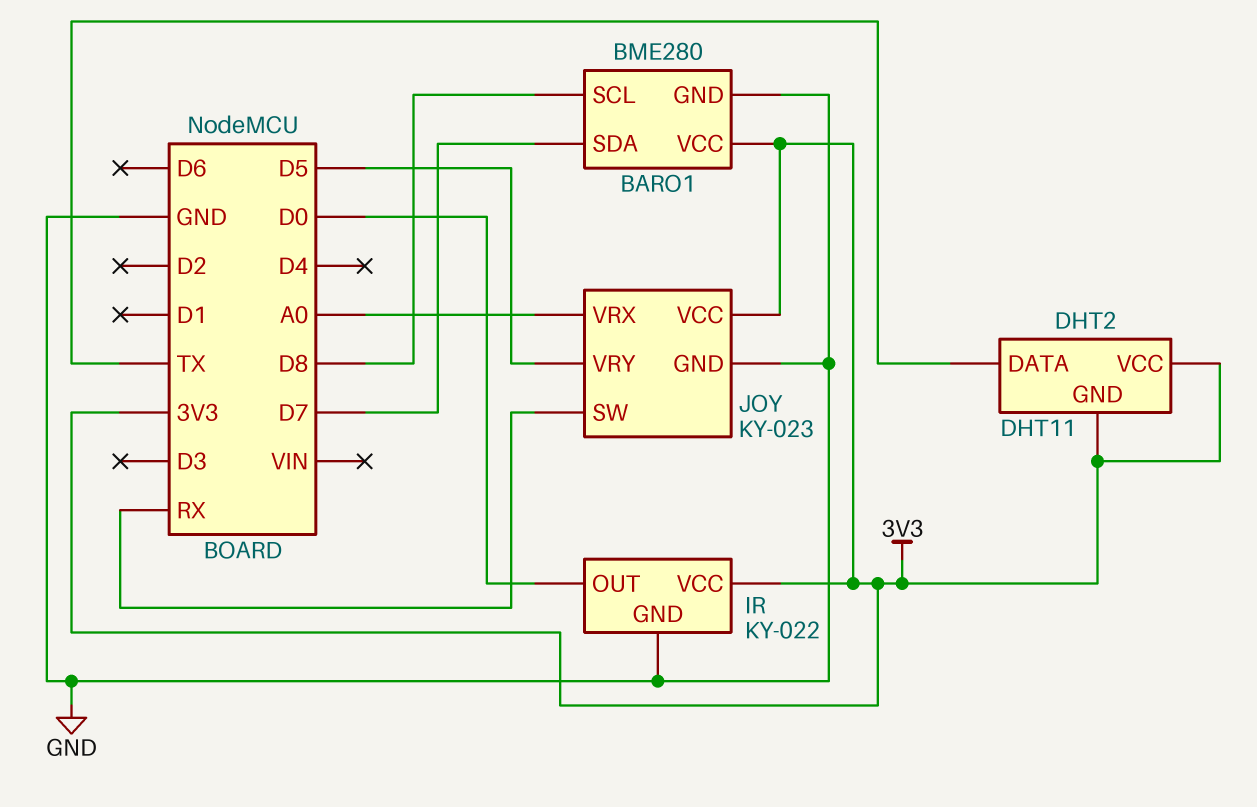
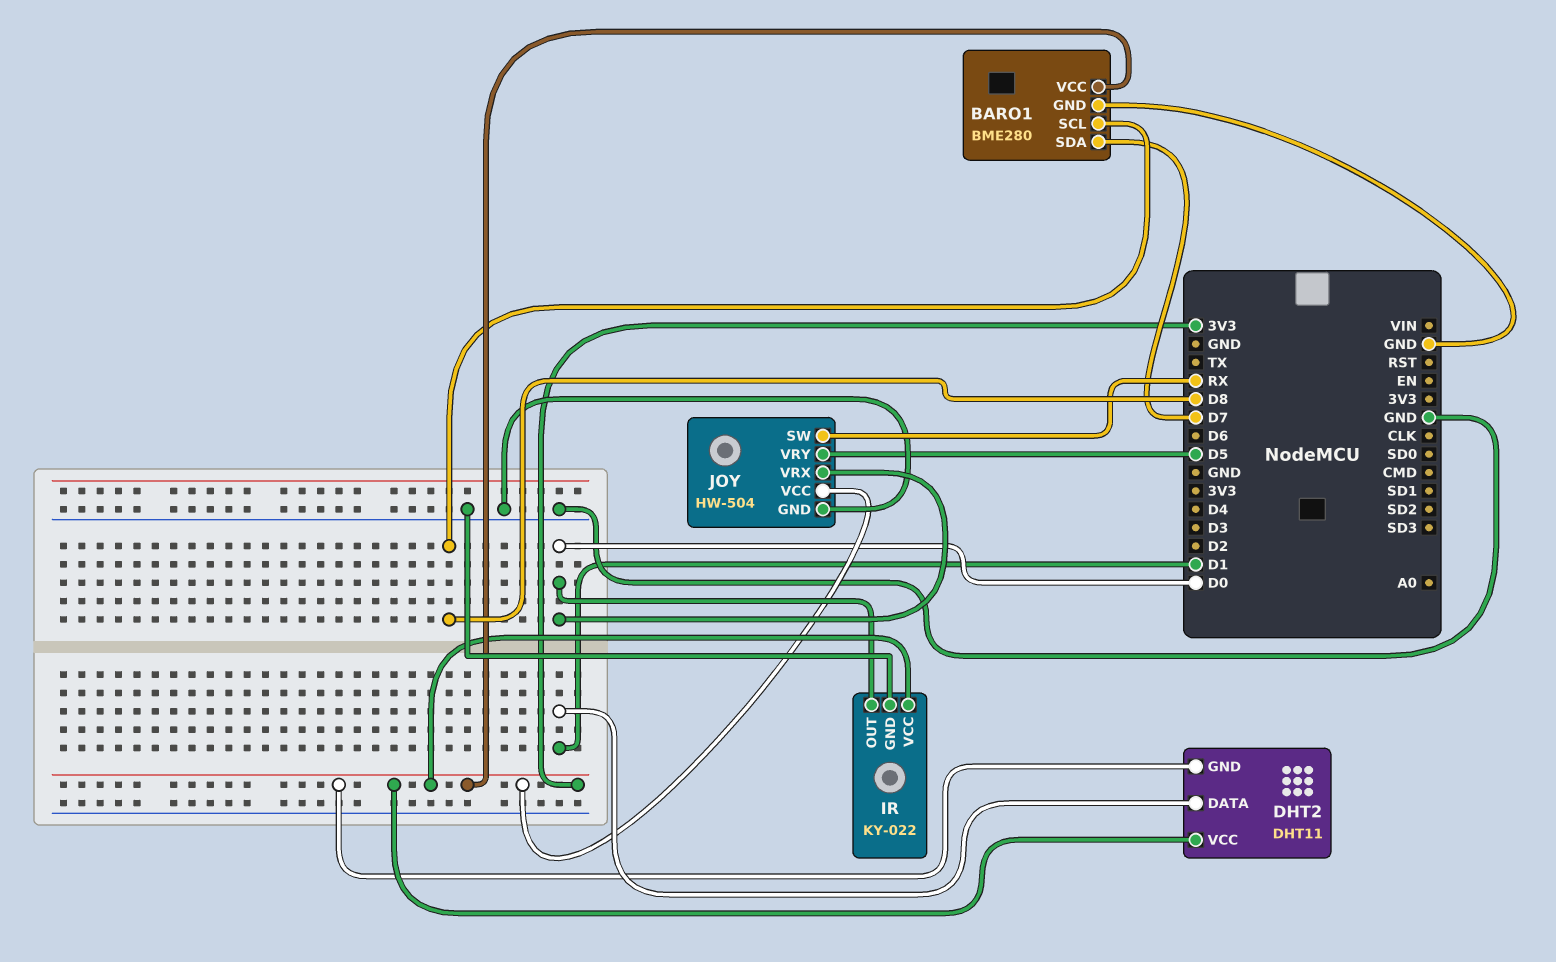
DHT2 pin DATA: TX -> D1
JOY: KY-023 -> HW-504
JOY pin VRX: A0 -> D0

